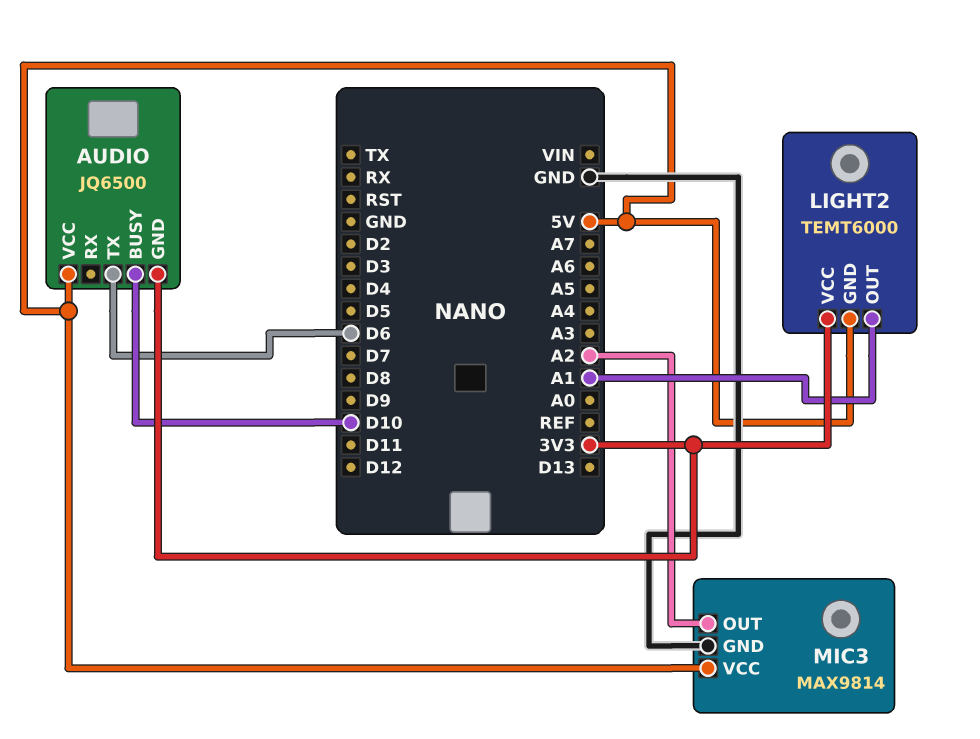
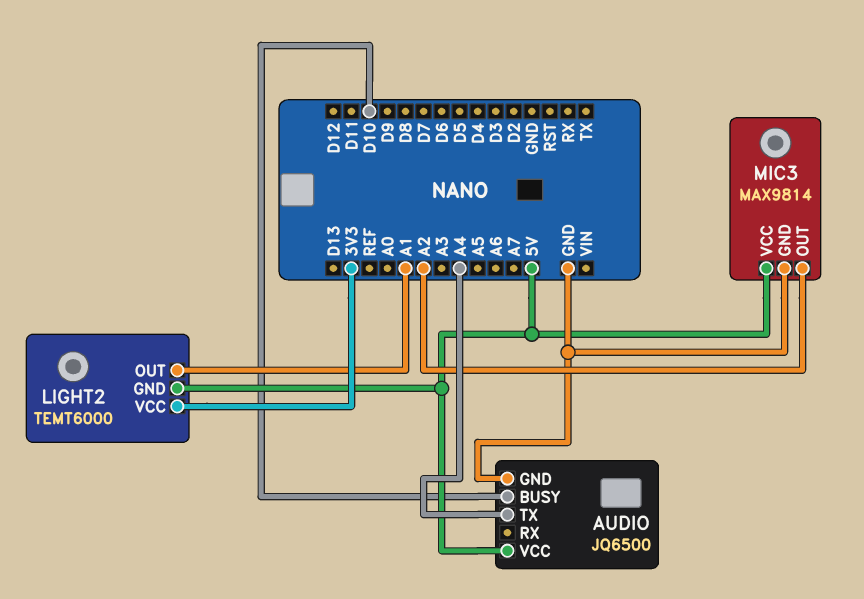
AUDIO pin GND: 3V3 -> GND
AUDIO pin TX: D6 -> A4

